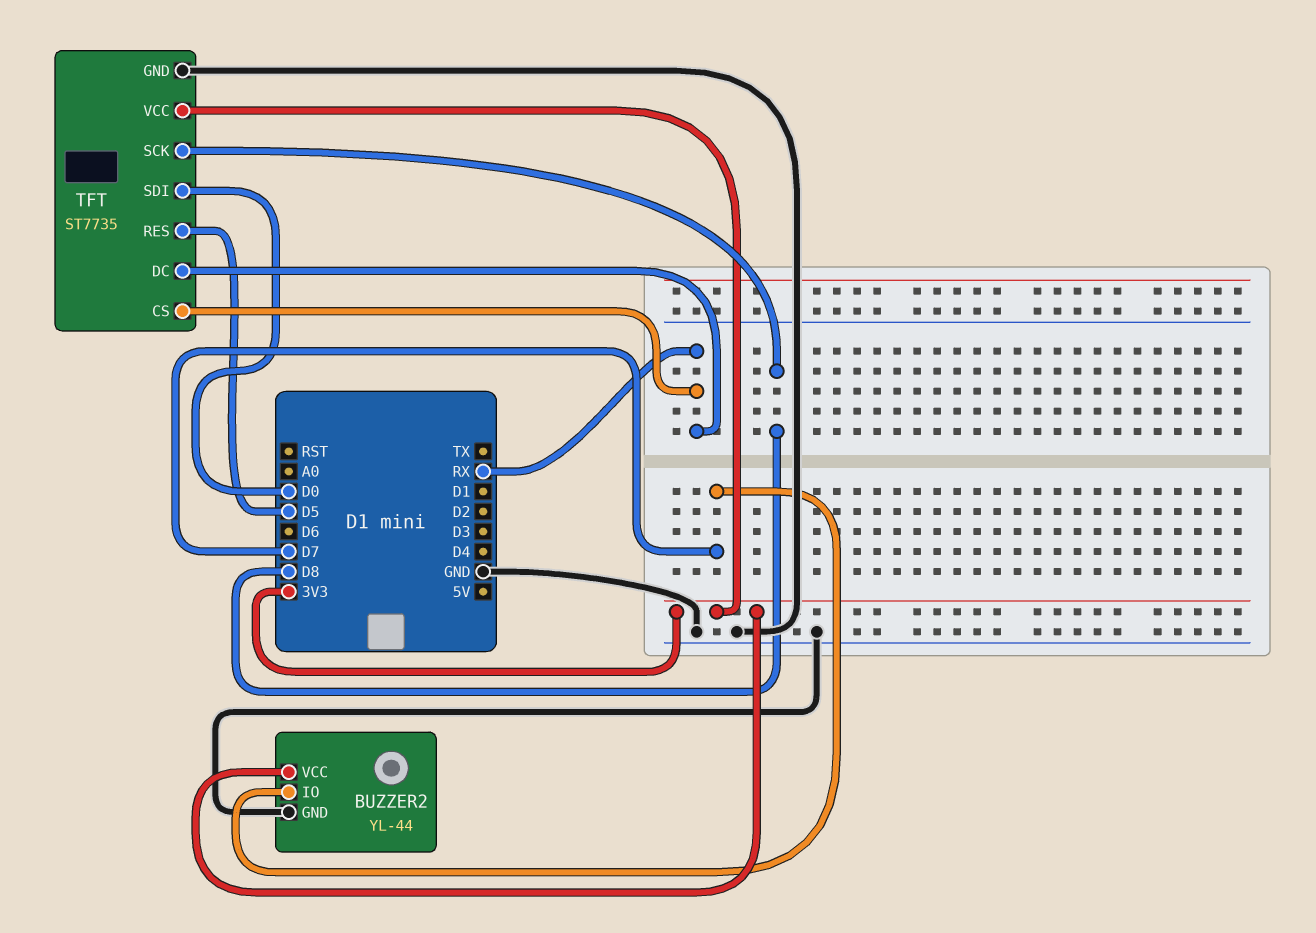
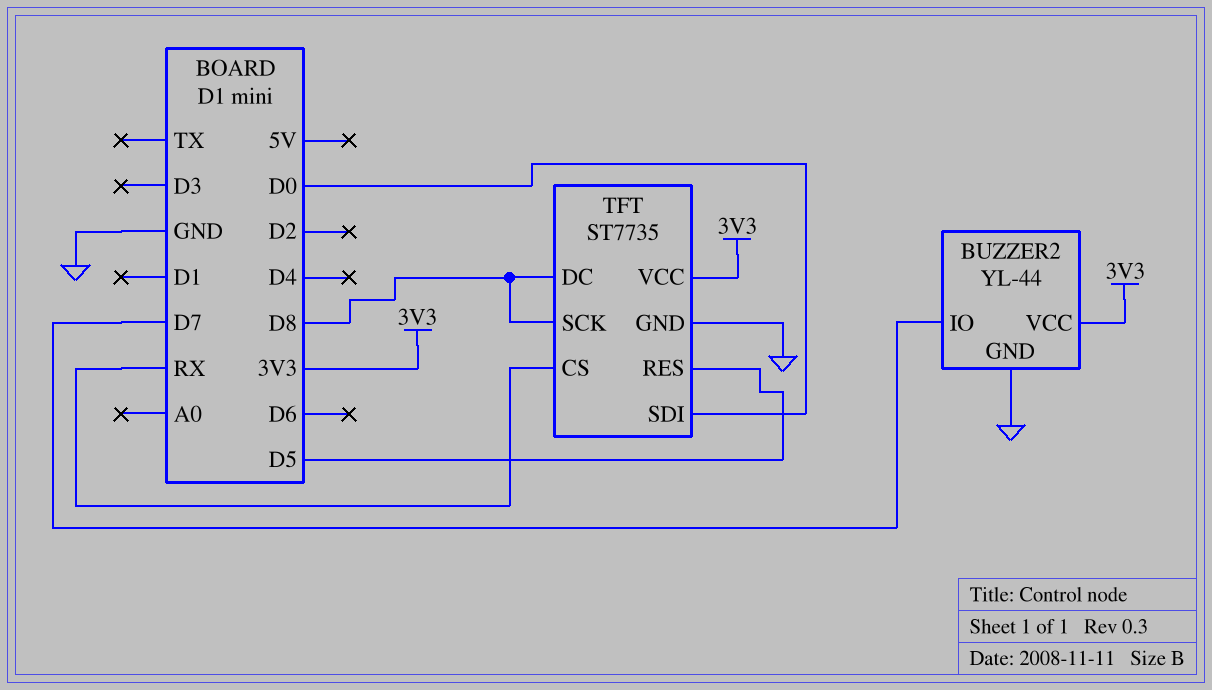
TFT pin DC: RX -> D8

